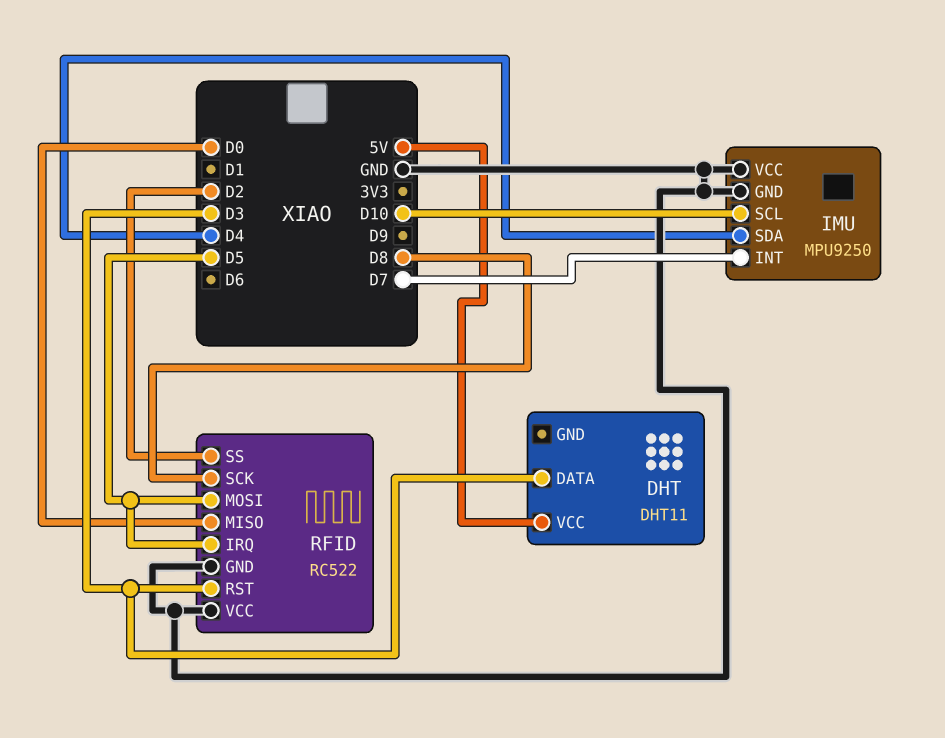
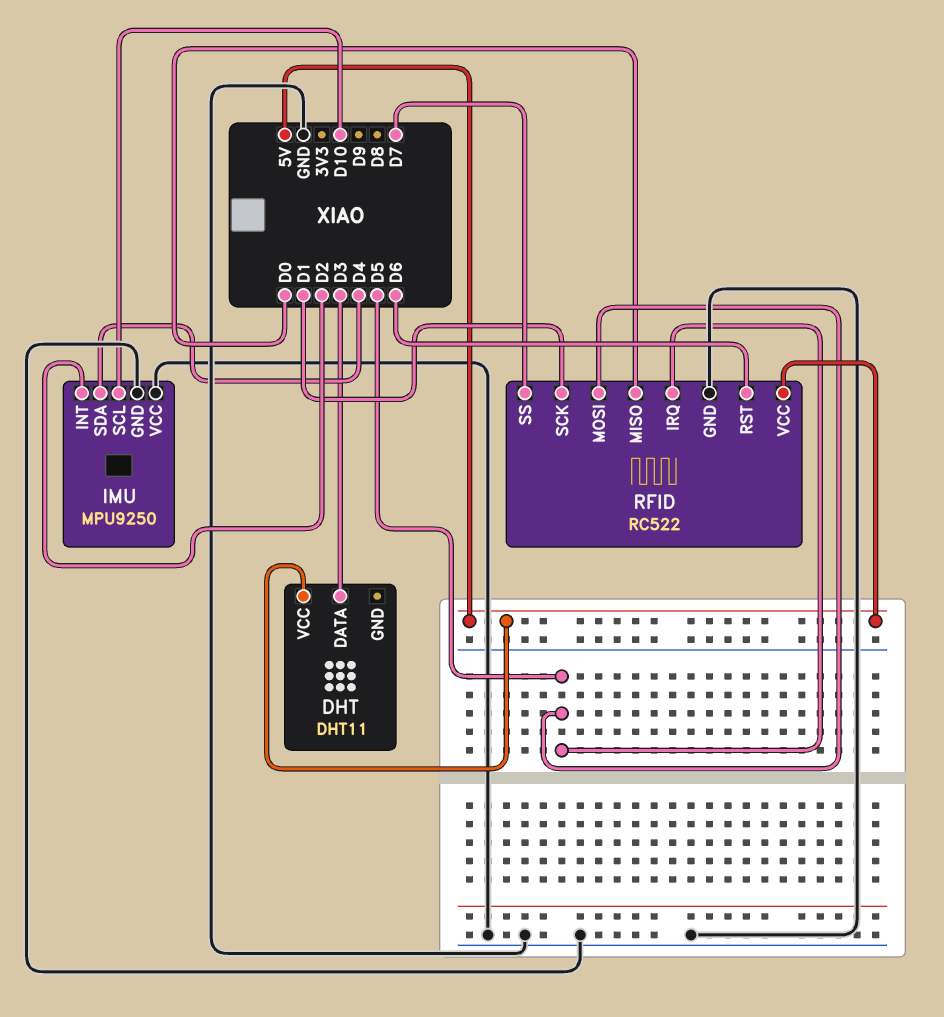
IMU pin INT: D7 -> D2
RFID pin RST: D3 -> D6
RFID pin SCK: D8 -> D1
RFID pin SS: D2 -> D7
RFID pin VCC: GND -> 5V

